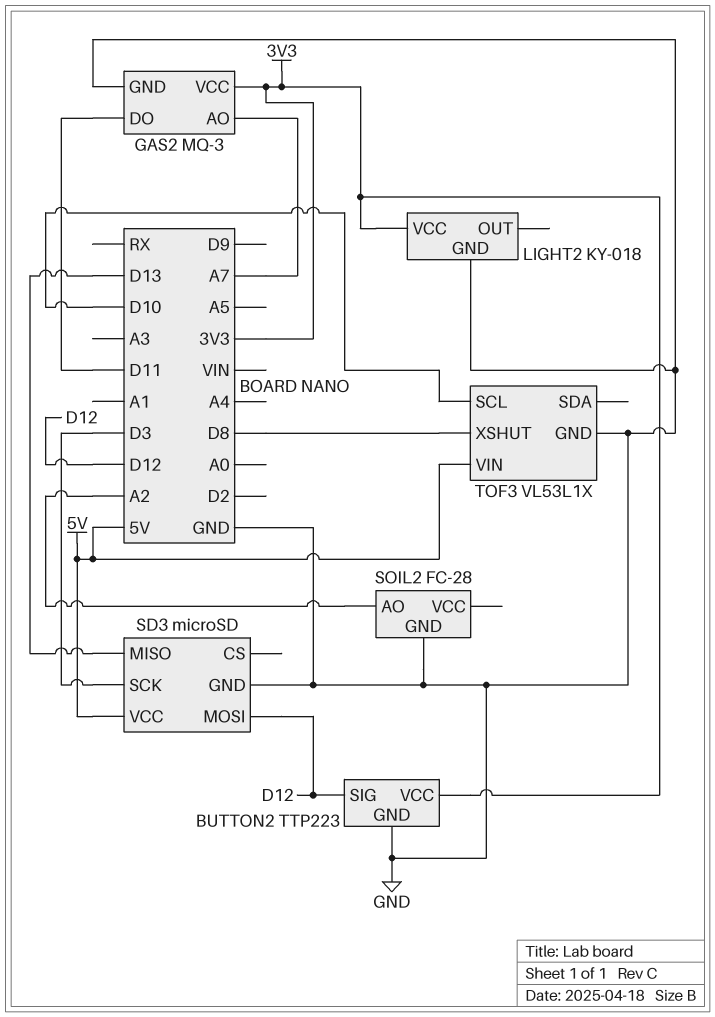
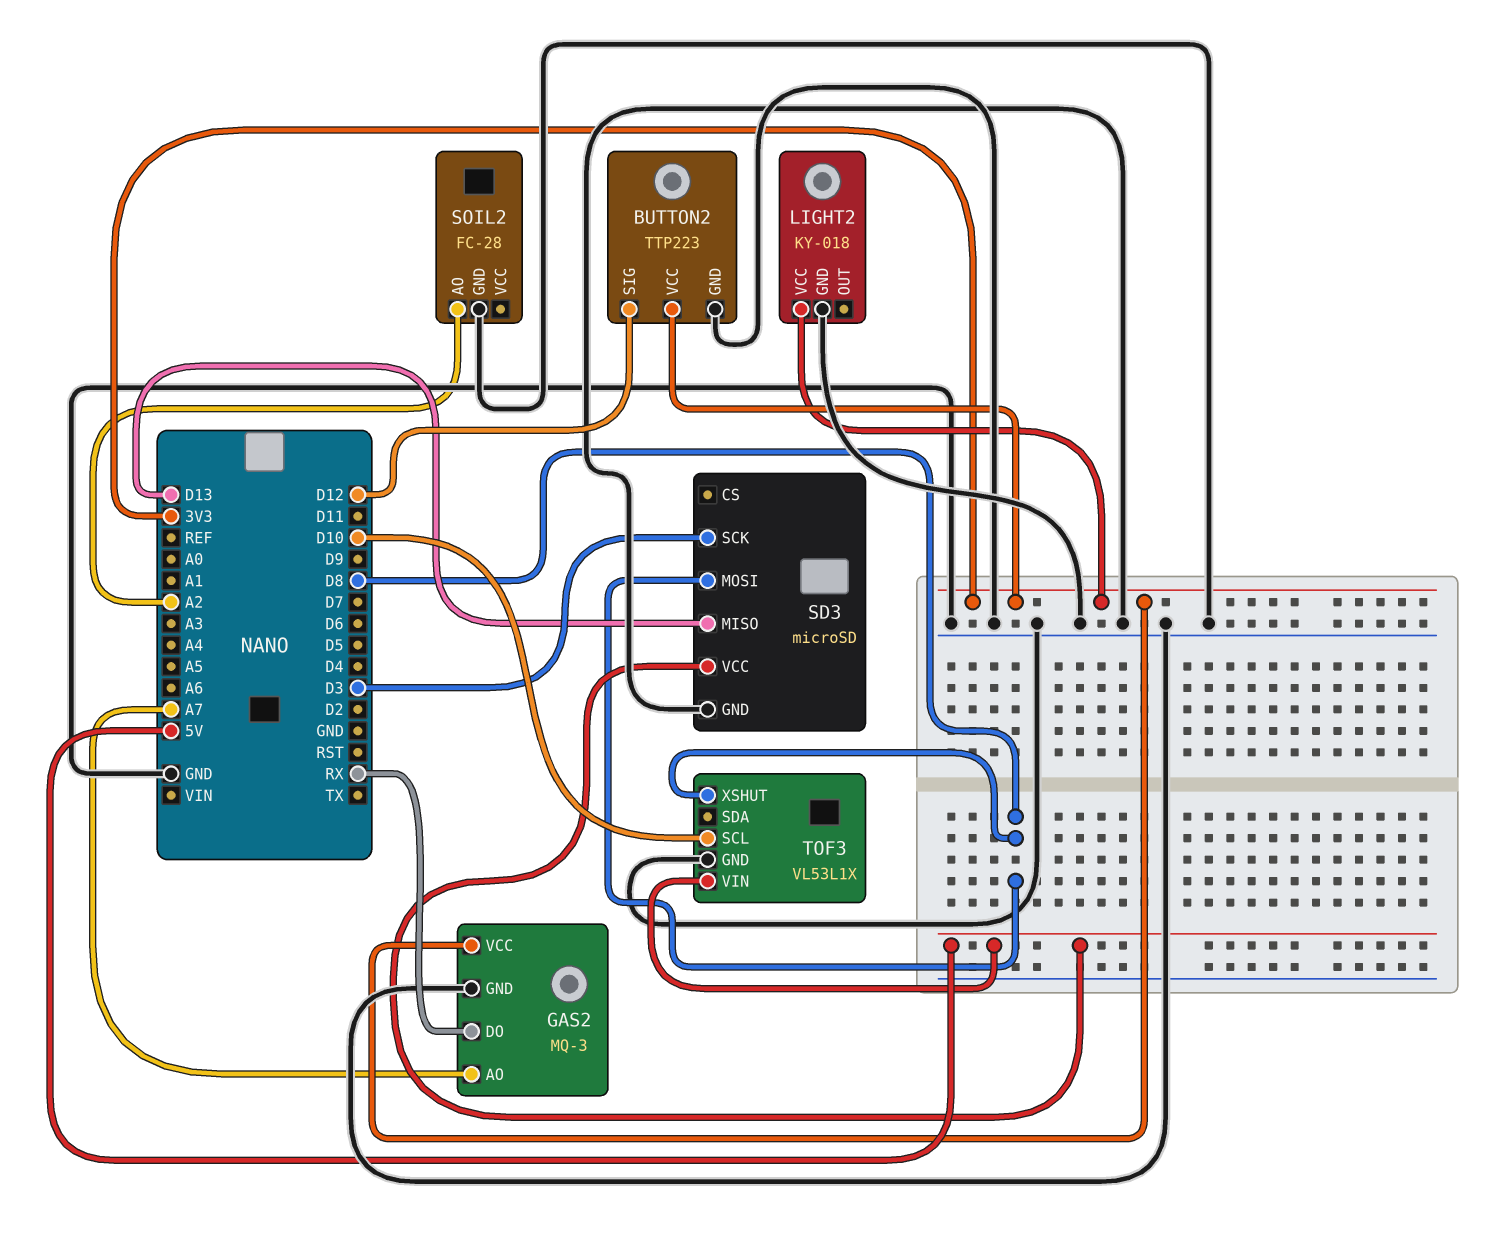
GAS2 pin DO: D11 -> RX
SD3 pin MOSI: D12 -> D8

